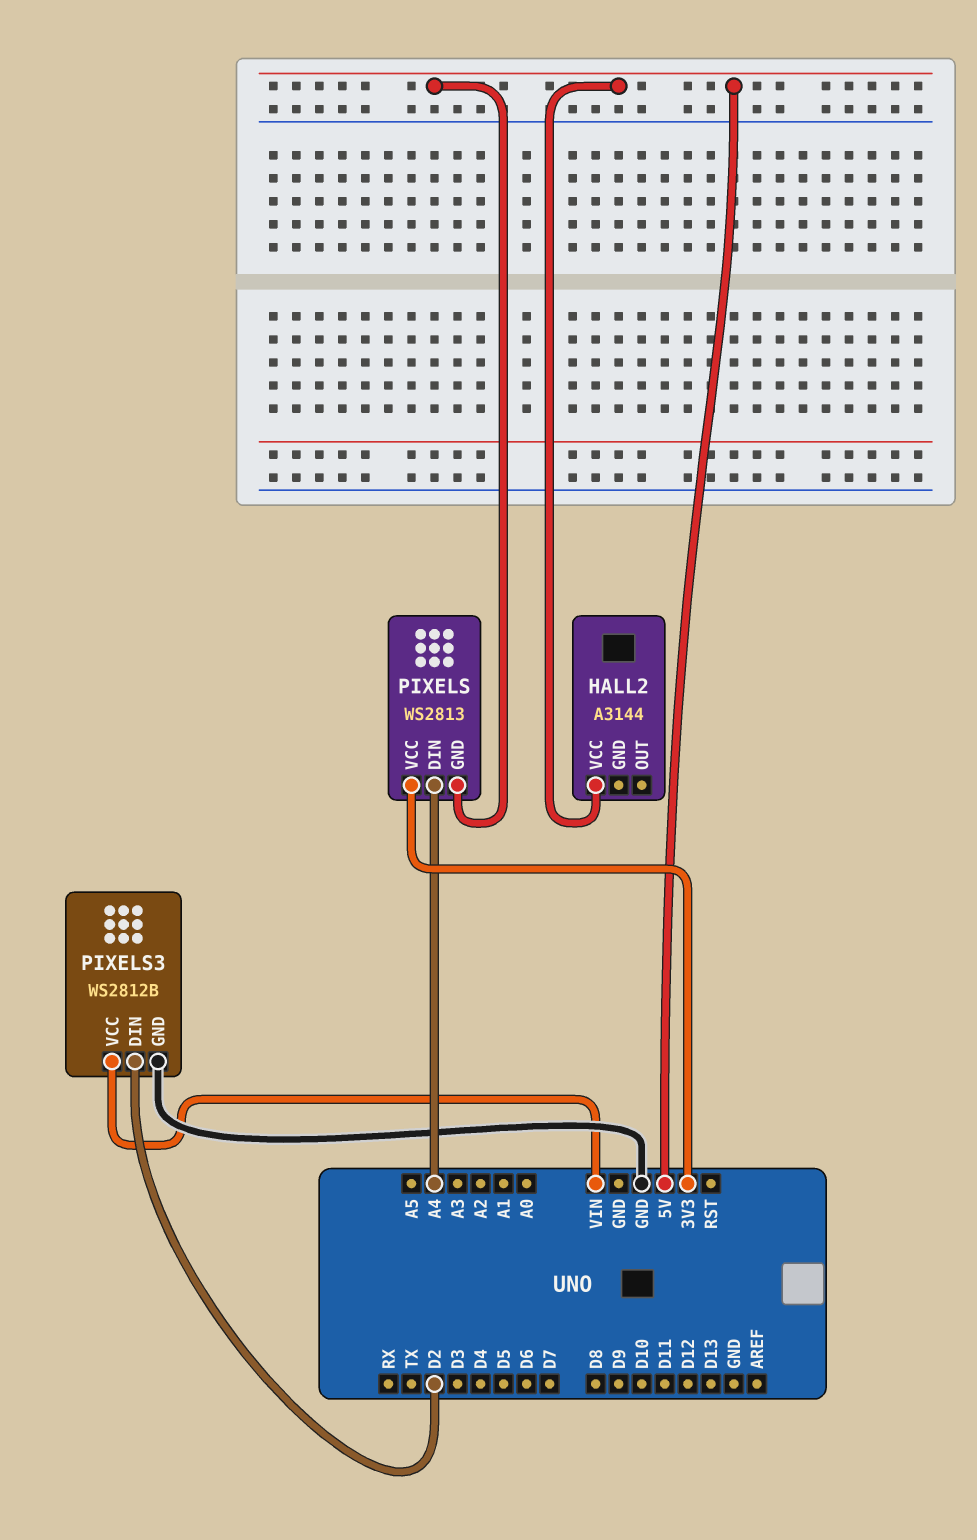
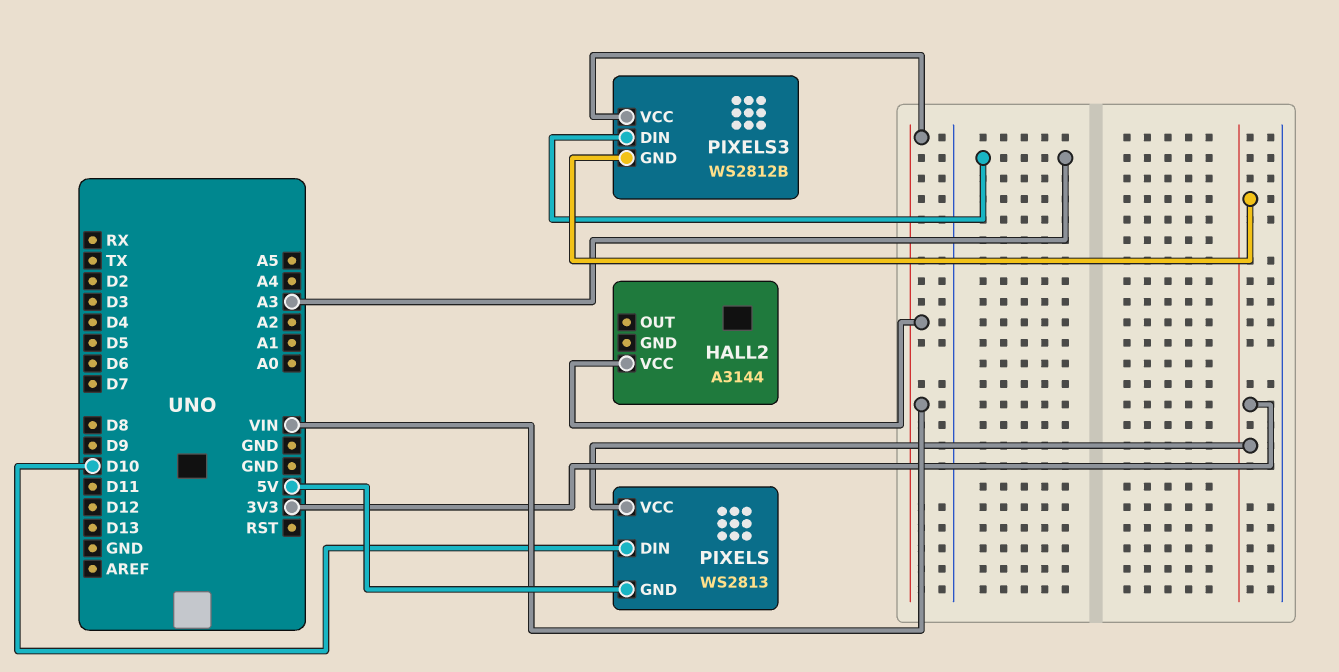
HALL2 pin VCC: 5V -> VIN
PIXELS pin DIN: A4 -> D10
PIXELS3 pin DIN: D2 -> A3
PIXELS3 pin GND: GND -> 3V3

